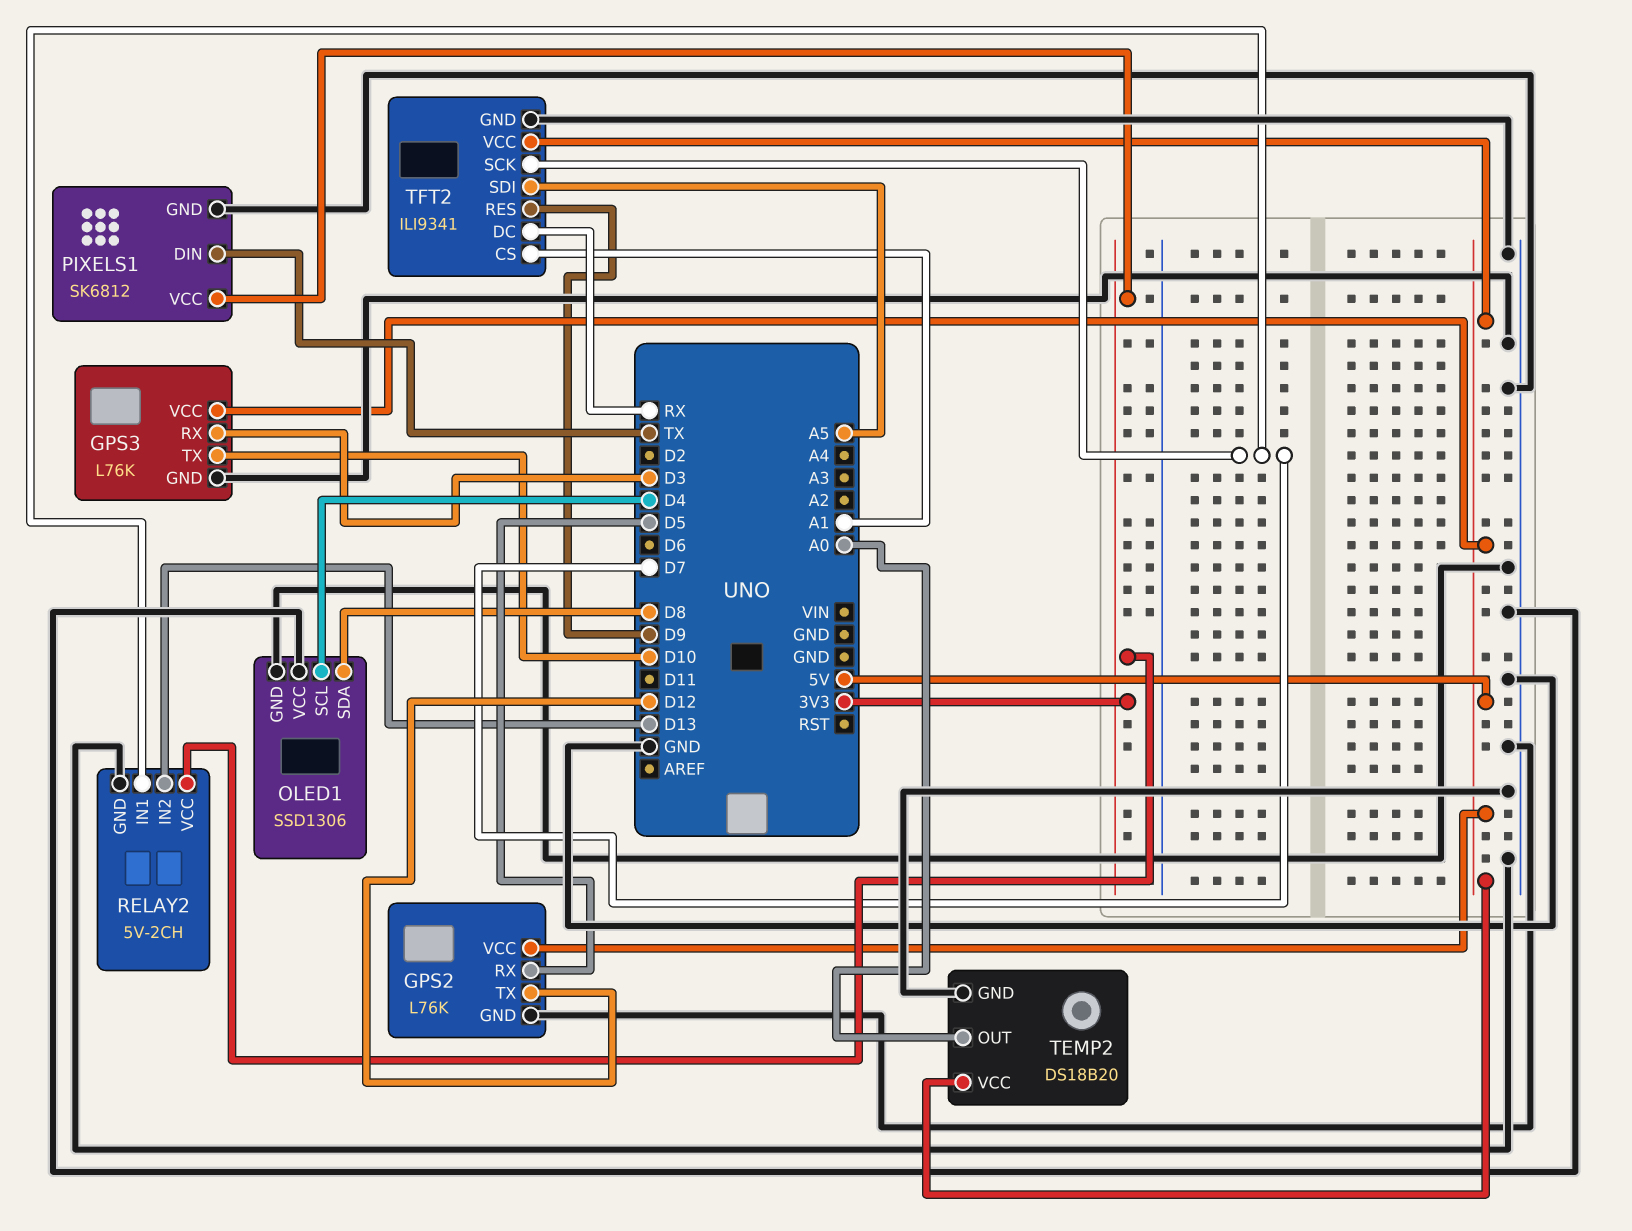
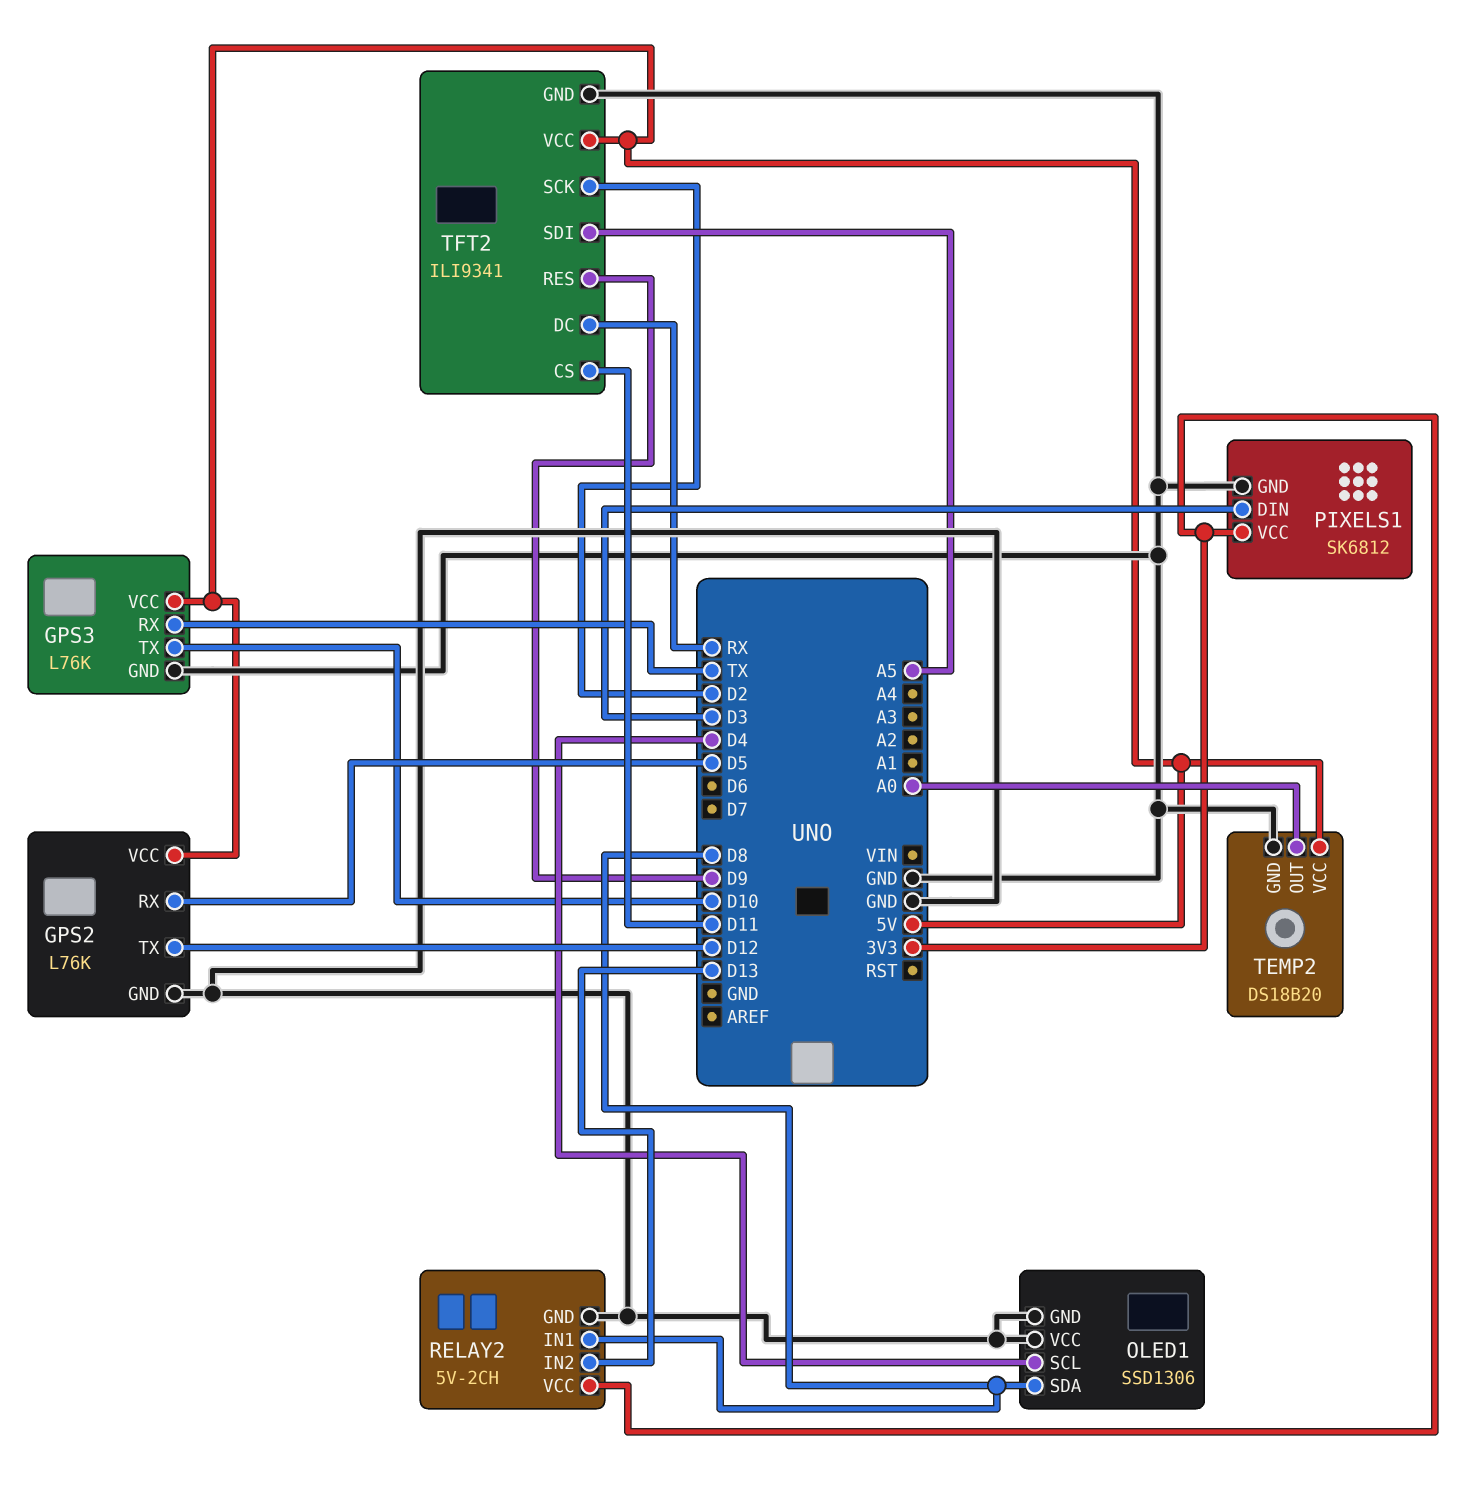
GPS3 pin RX: D3 -> TX
PIXELS1 pin DIN: TX -> D3
RELAY2 pin IN1: D7 -> D8
TFT2 pin CS: A1 -> D11
TFT2 pin SCK: D7 -> D2

